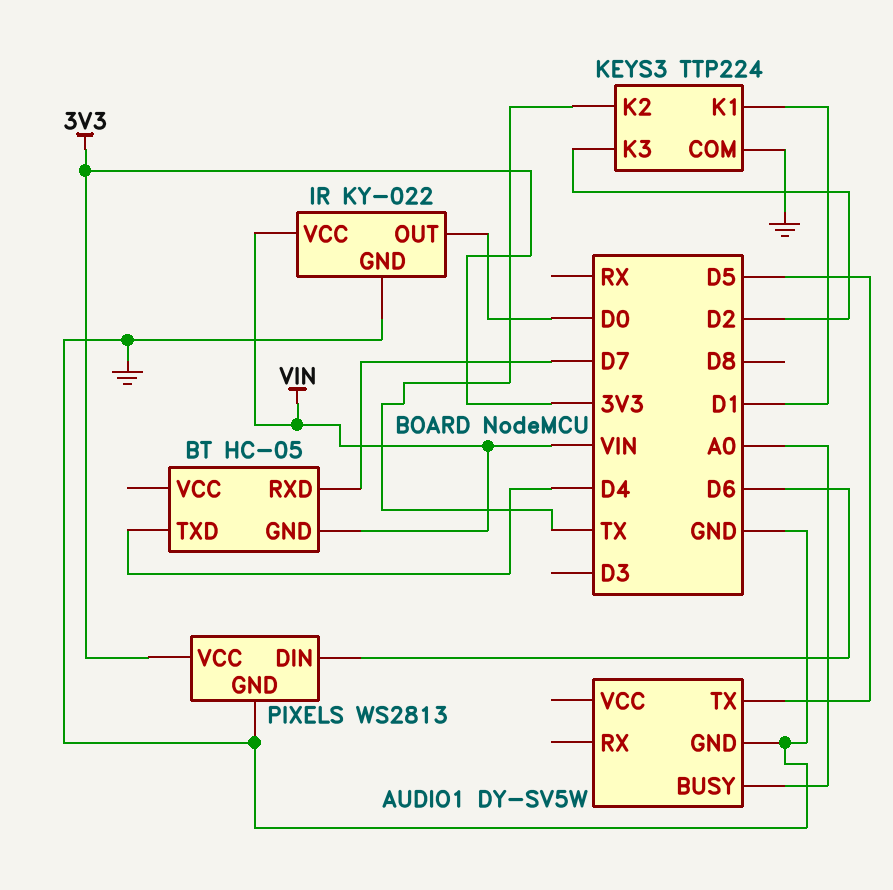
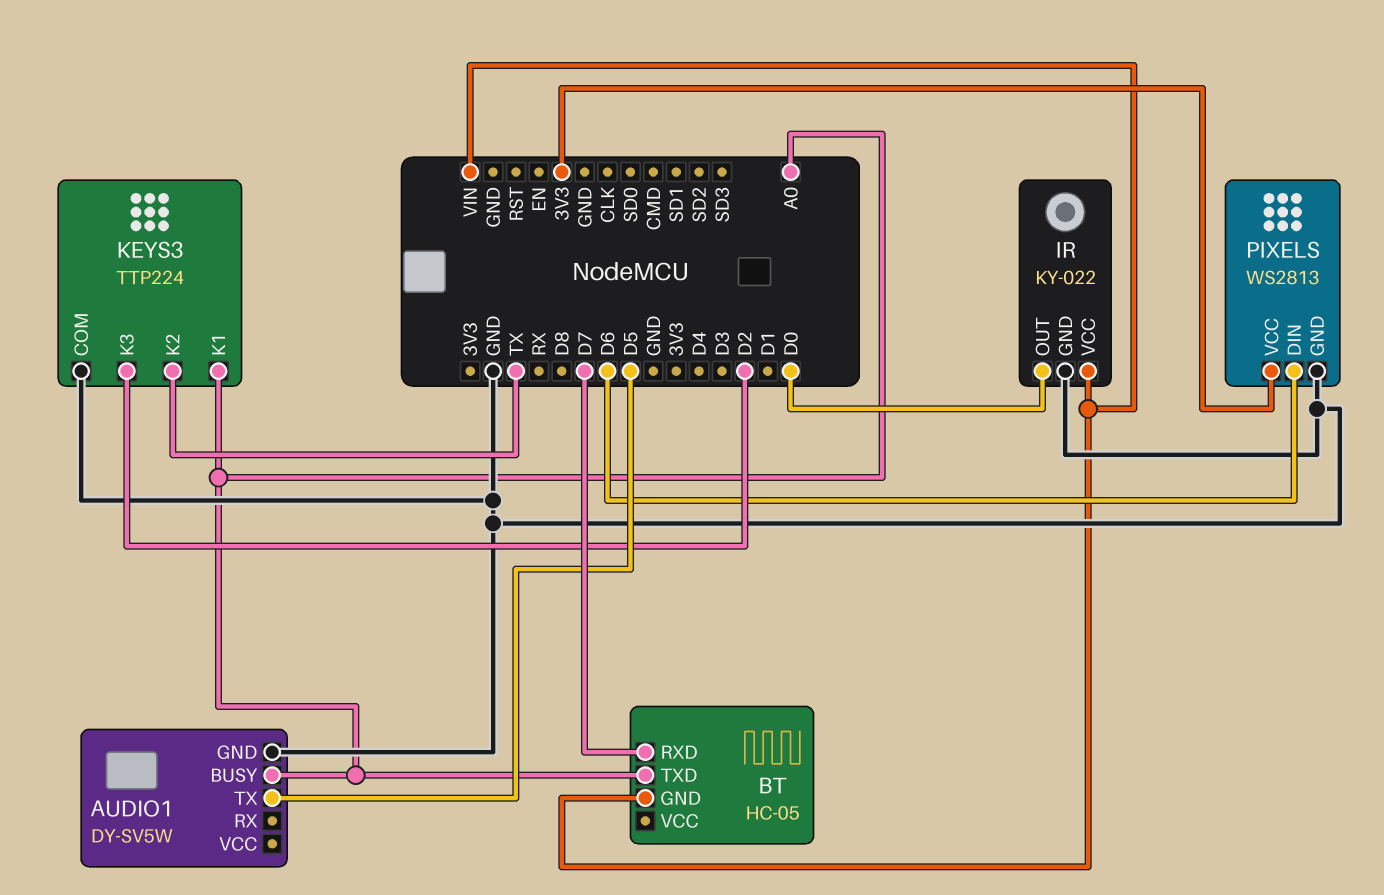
BT pin TXD: D4 -> A0
KEYS3 pin K1: D1 -> A0

